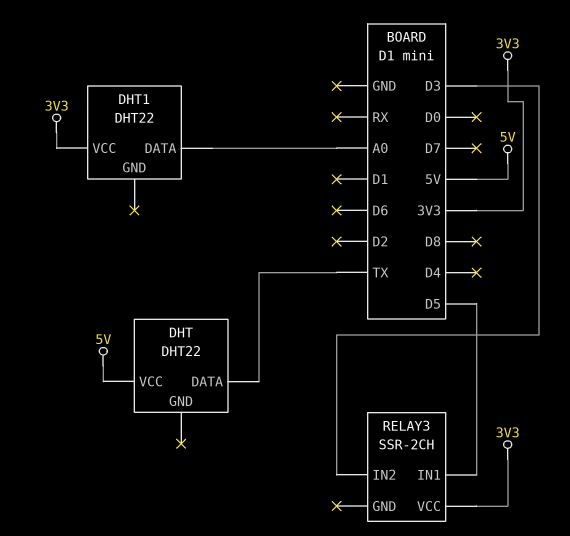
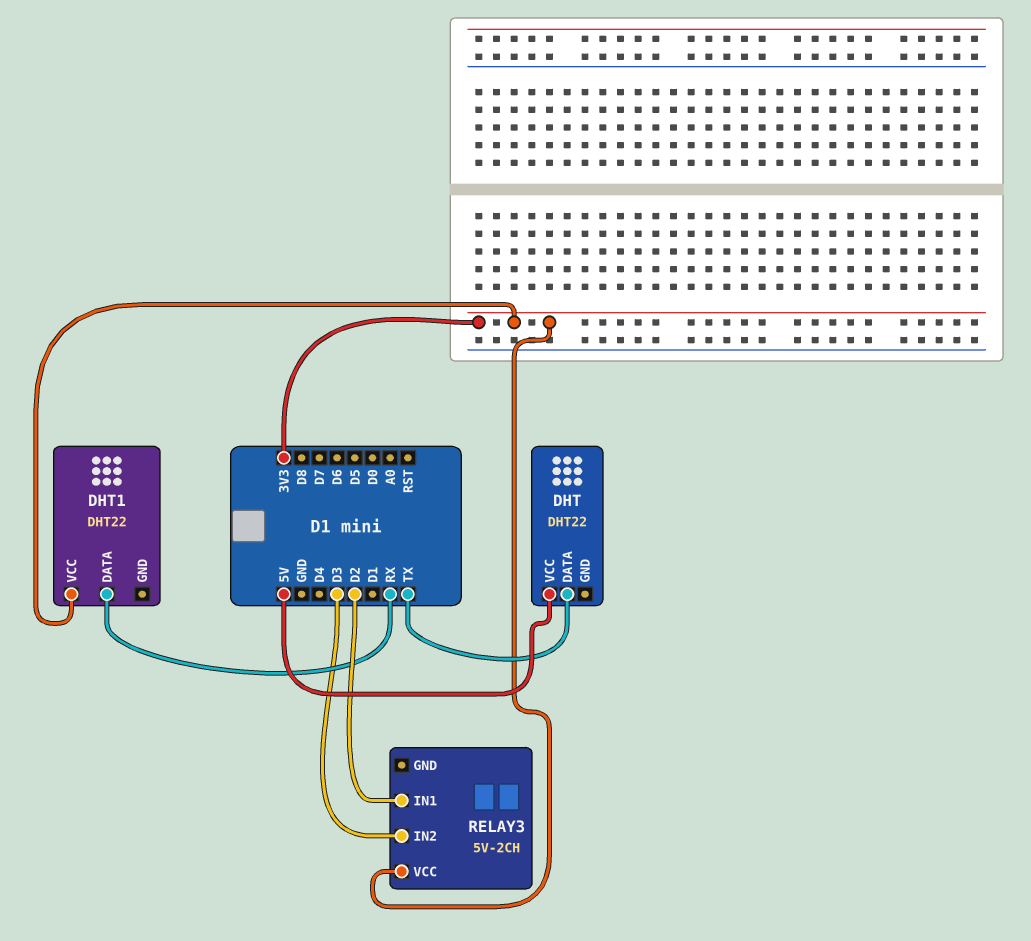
DHT1 pin DATA: A0 -> RX
RELAY3: SSR-2CH -> 5V-2CH
RELAY3 pin IN1: D5 -> D2

